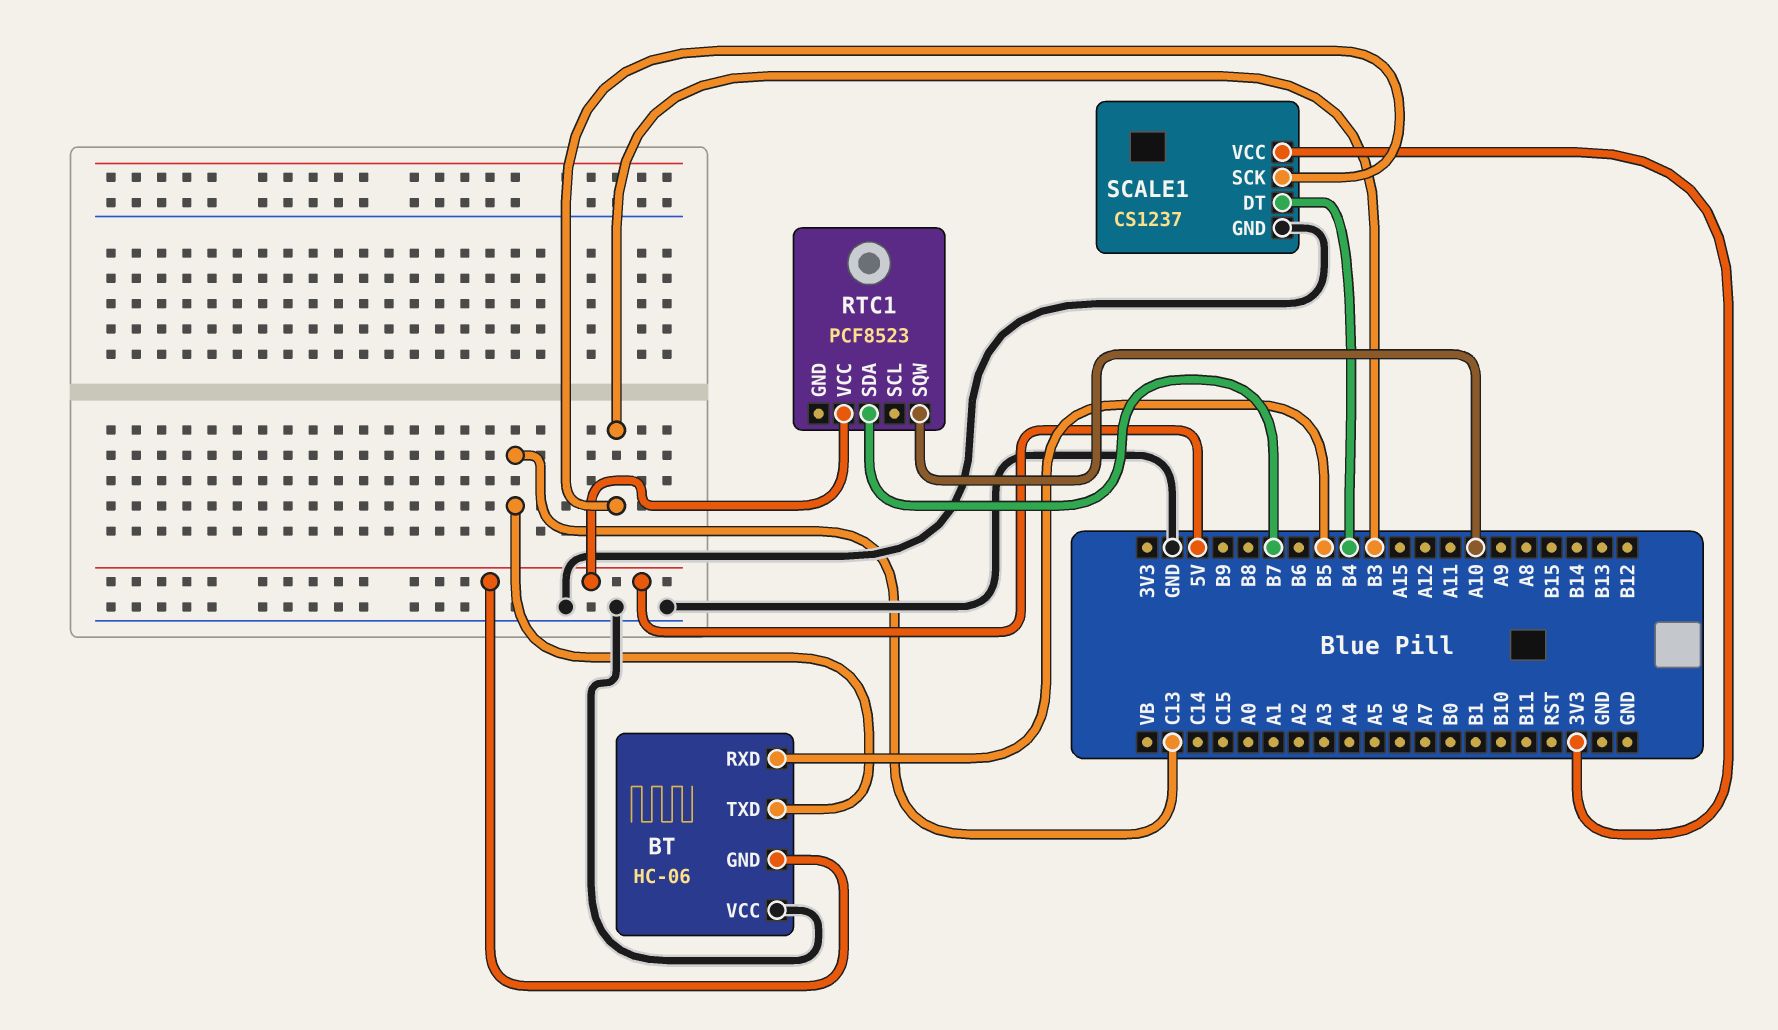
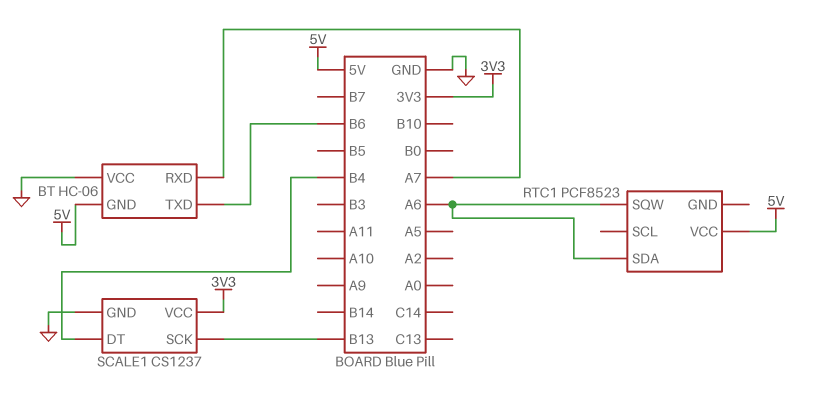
BT pin RXD: B5 -> A7
BT pin TXD: C13 -> B6
RTC1 pin SDA: B7 -> A6
RTC1 pin SQW: A10 -> A6
SCALE1 pin SCK: B3 -> B13

